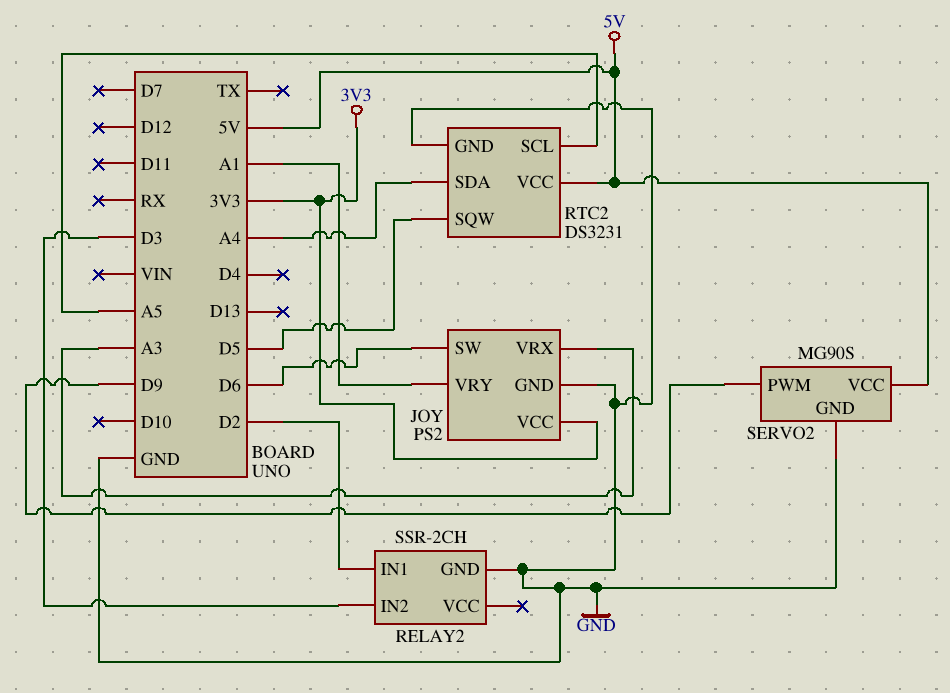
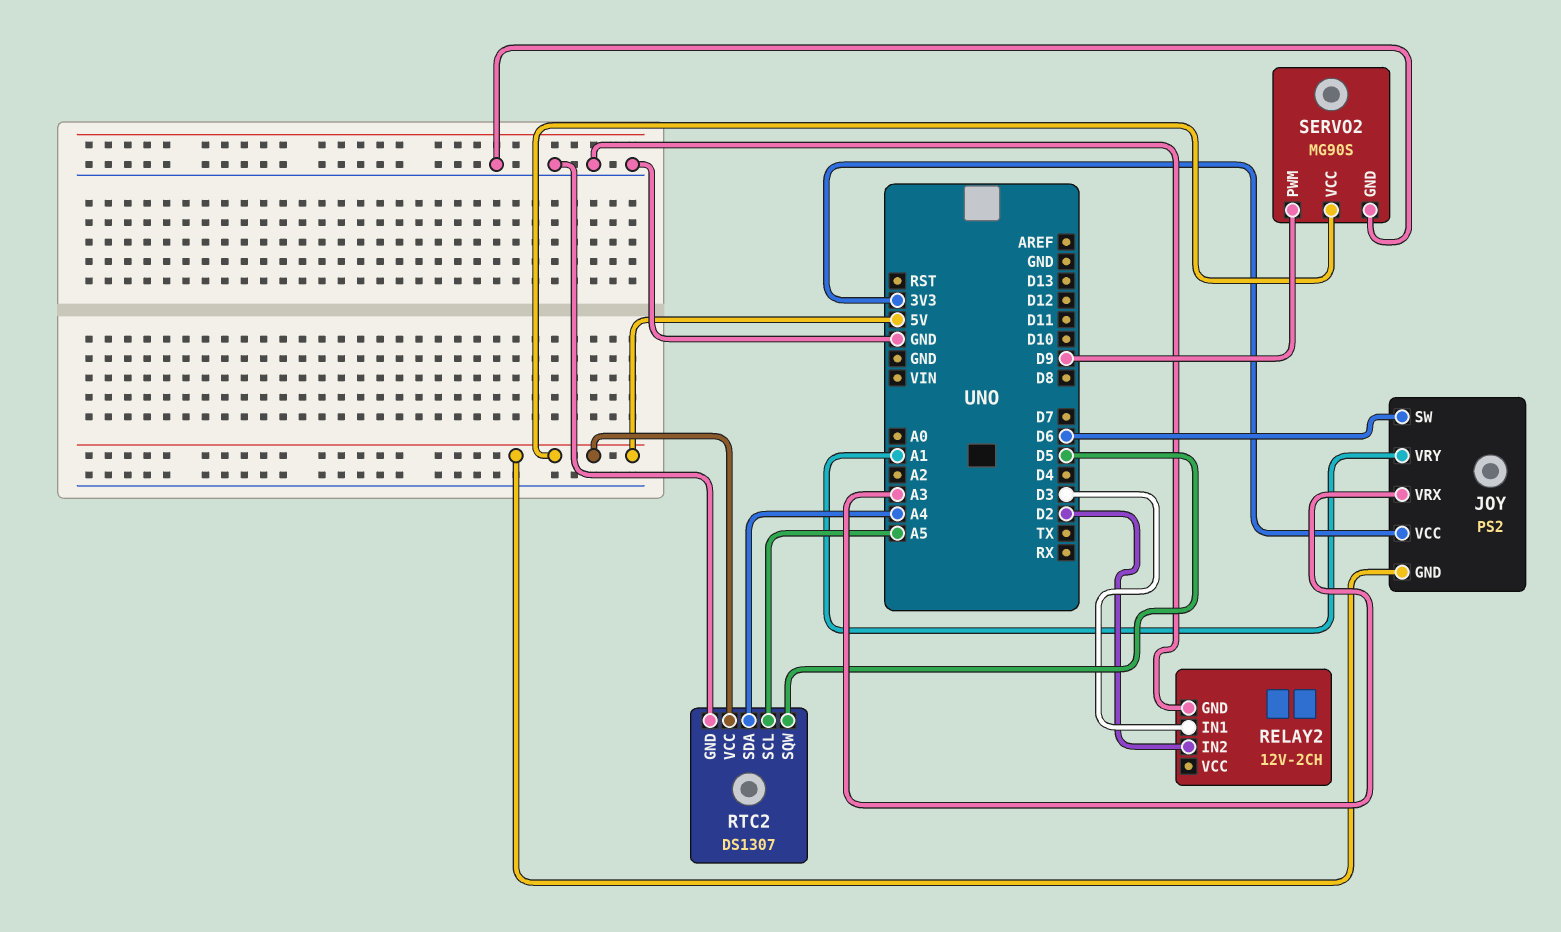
JOY pin GND: GND -> 5V
RELAY2: SSR-2CH -> 12V-2CH
RELAY2 pin IN1: D2 -> D3
RELAY2 pin IN2: D3 -> D2
RTC2: DS3231 -> DS1307

